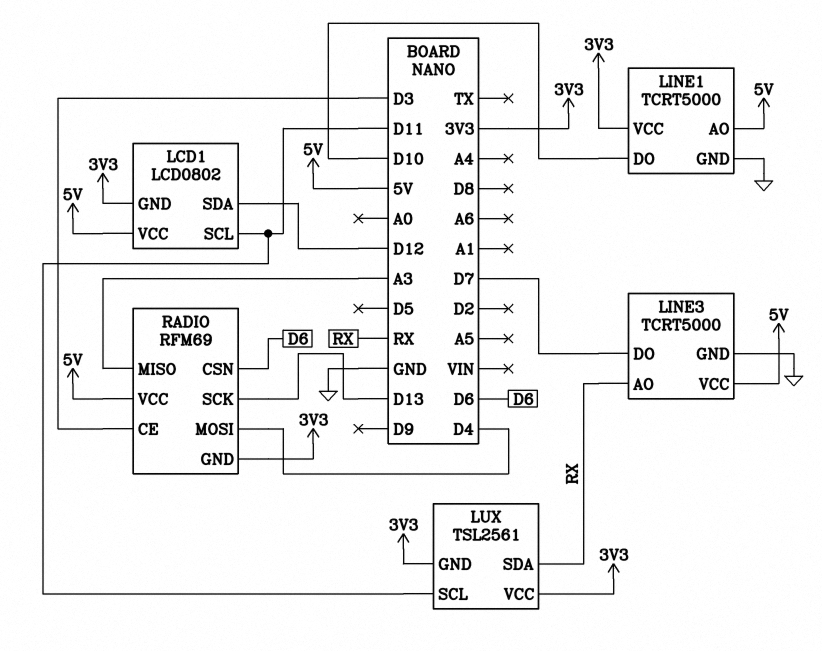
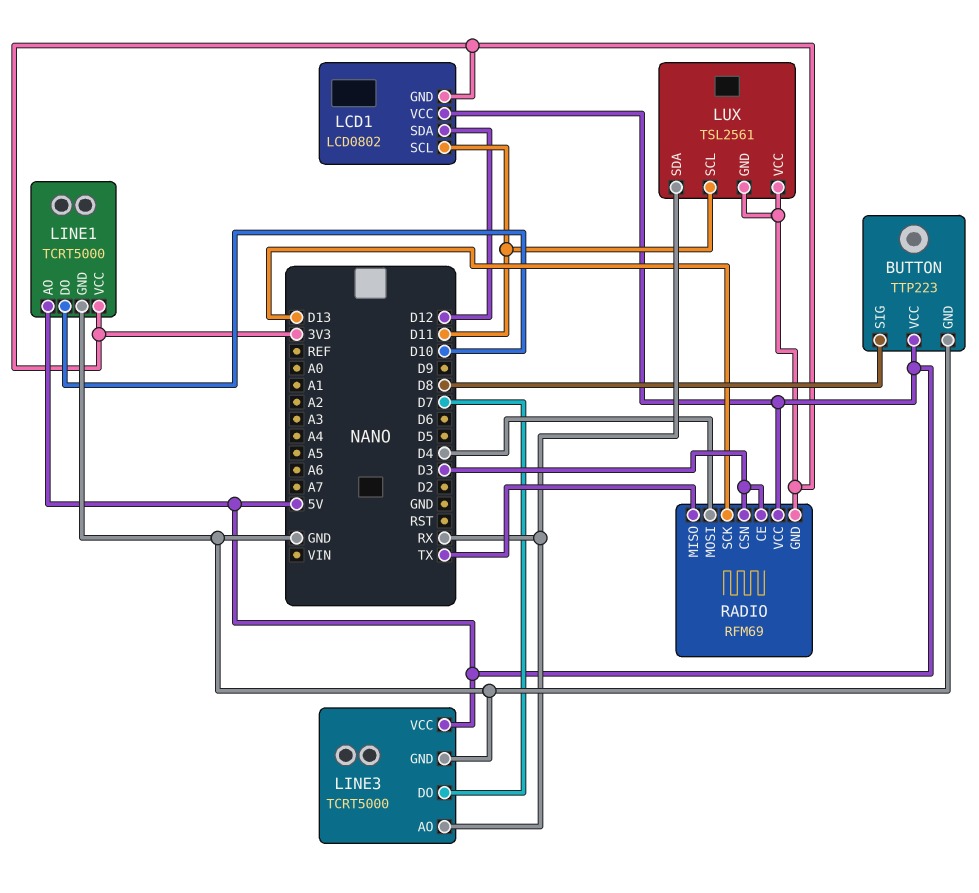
BUTTON: none -> TTP223
BUTTON pin GND: none -> GND
BUTTON pin SIG: none -> D8
BUTTON pin VCC: none -> 5V
RADIO pin CSN: D6 -> D3
RADIO pin MISO: A3 -> TX

